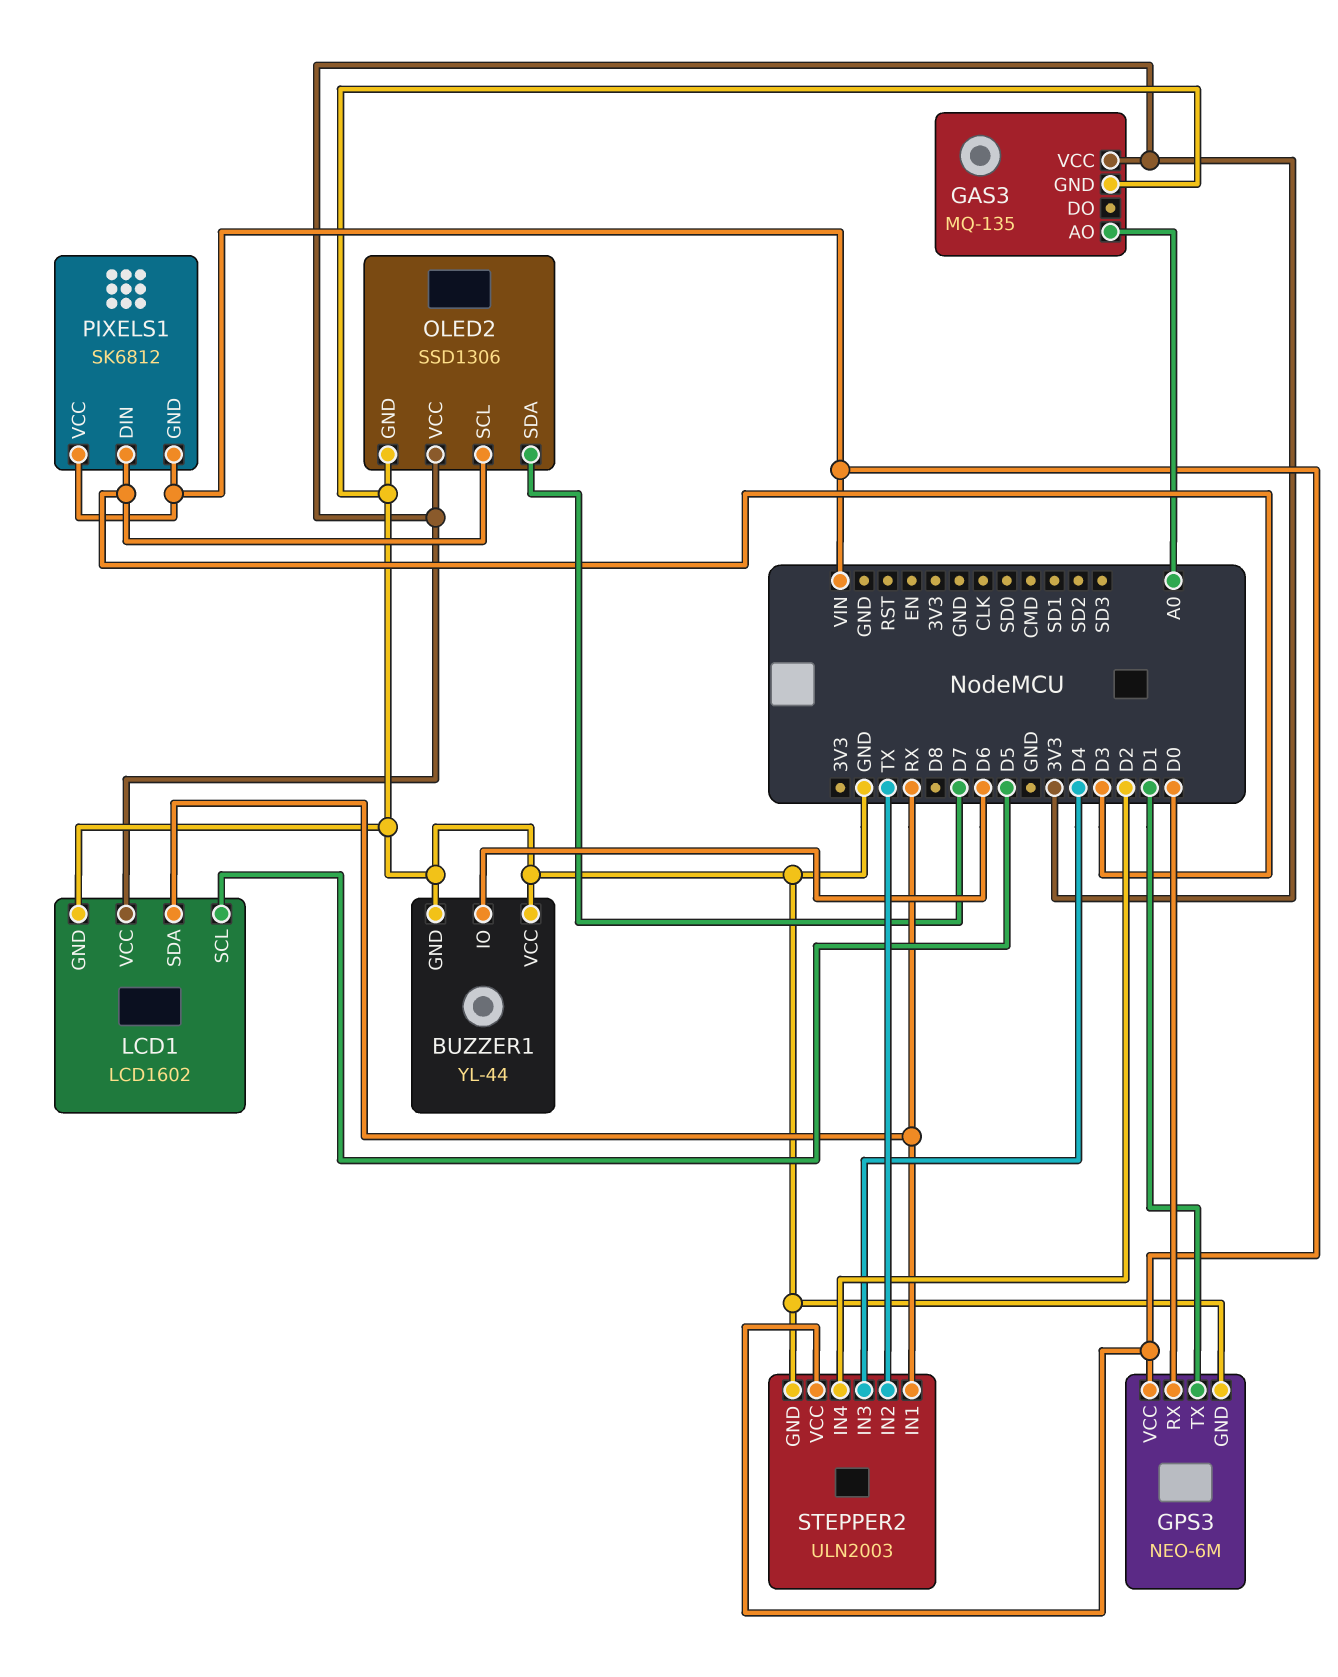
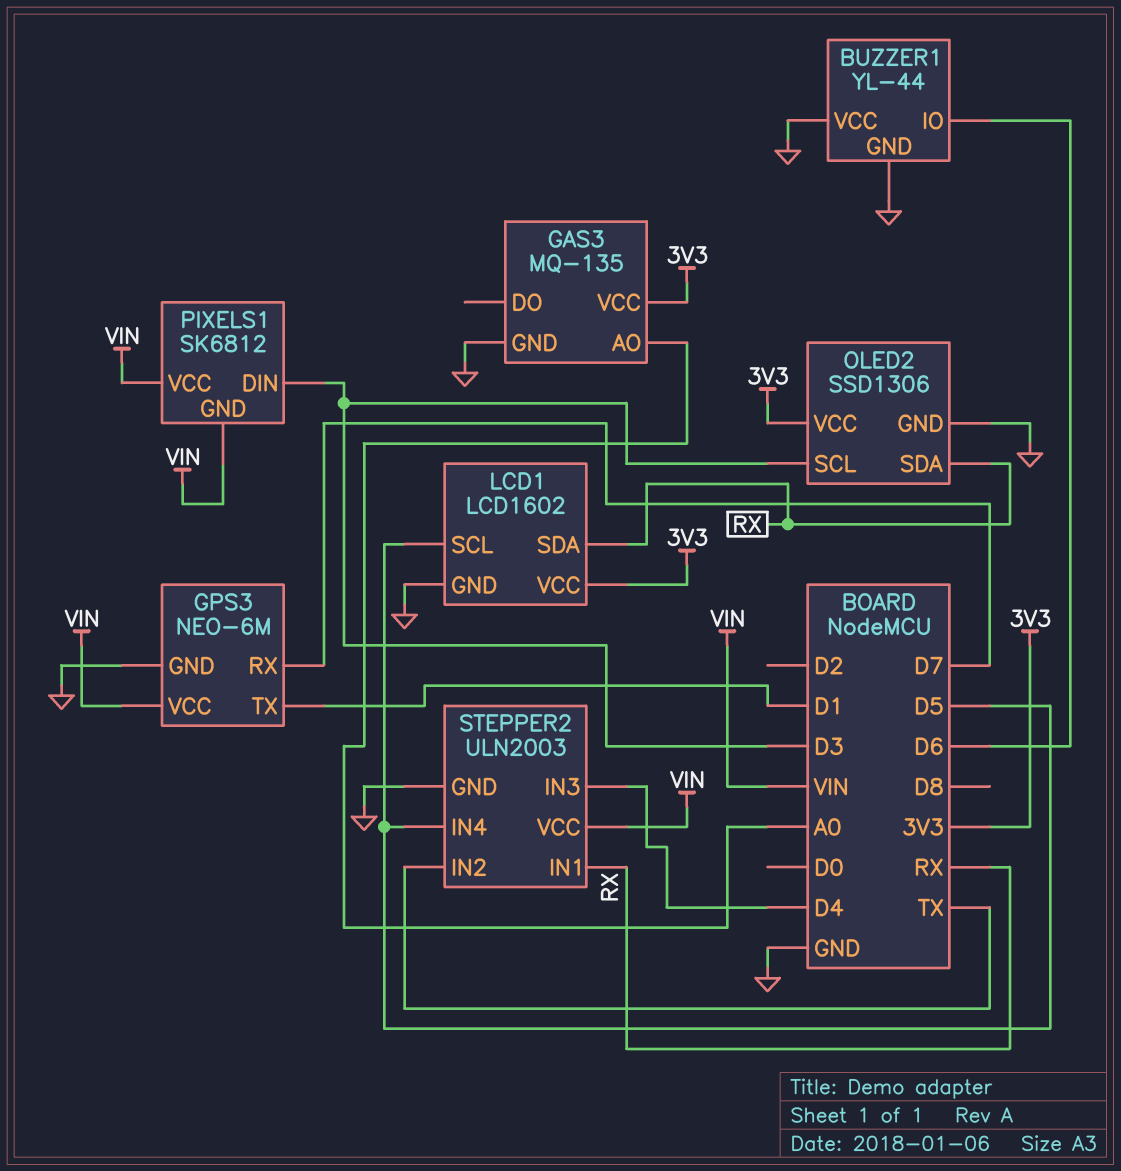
GPS3 pin RX: D0 -> D7
OLED2 pin SDA: D7 -> RX
STEPPER2 pin IN4: D2 -> D5

